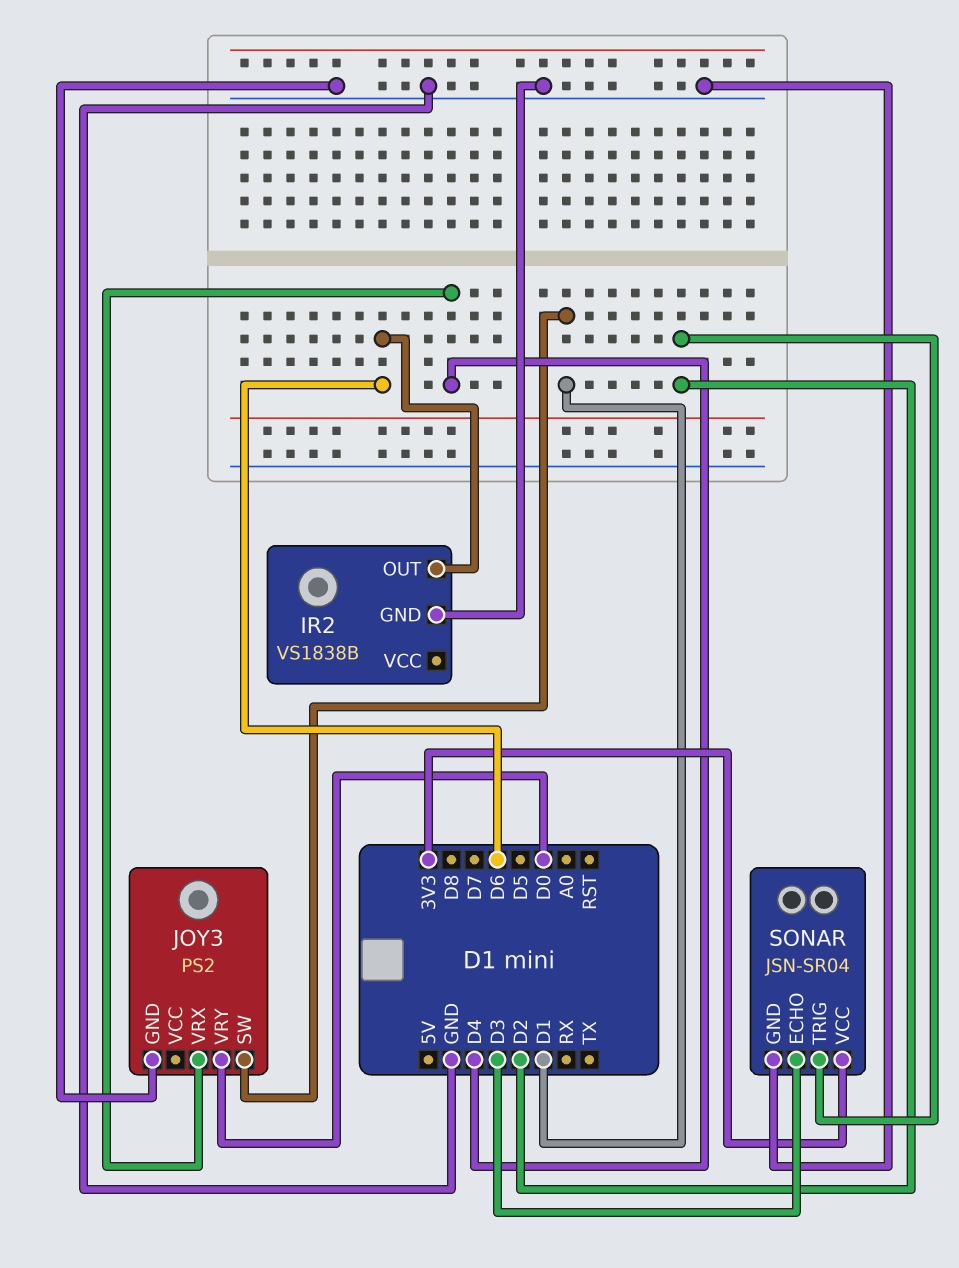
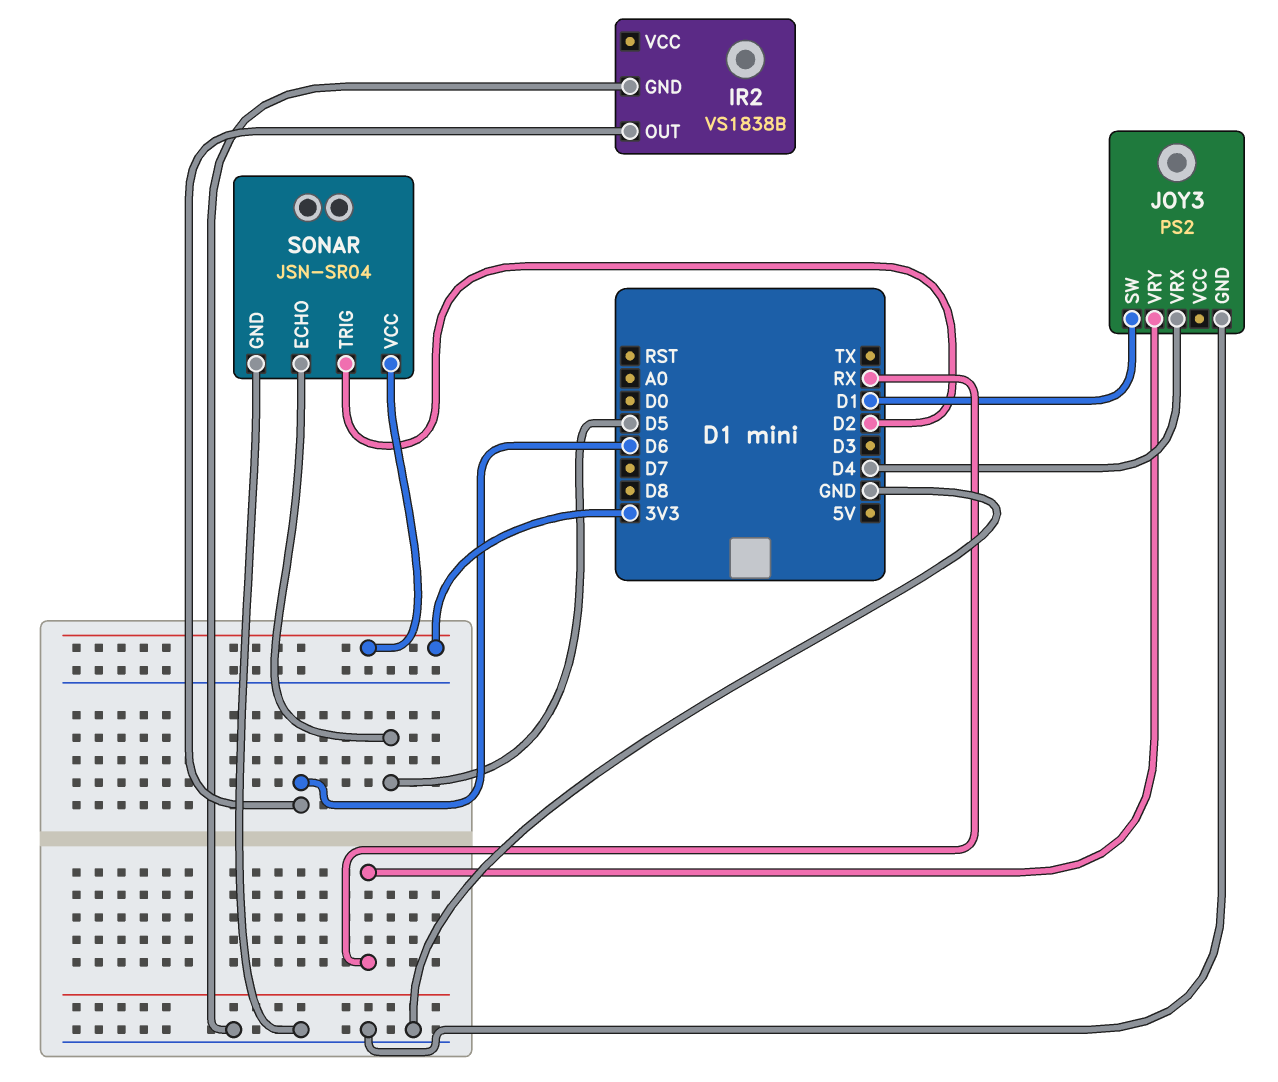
JOY3 pin VRY: D0 -> RX
SONAR pin ECHO: D3 -> D5

